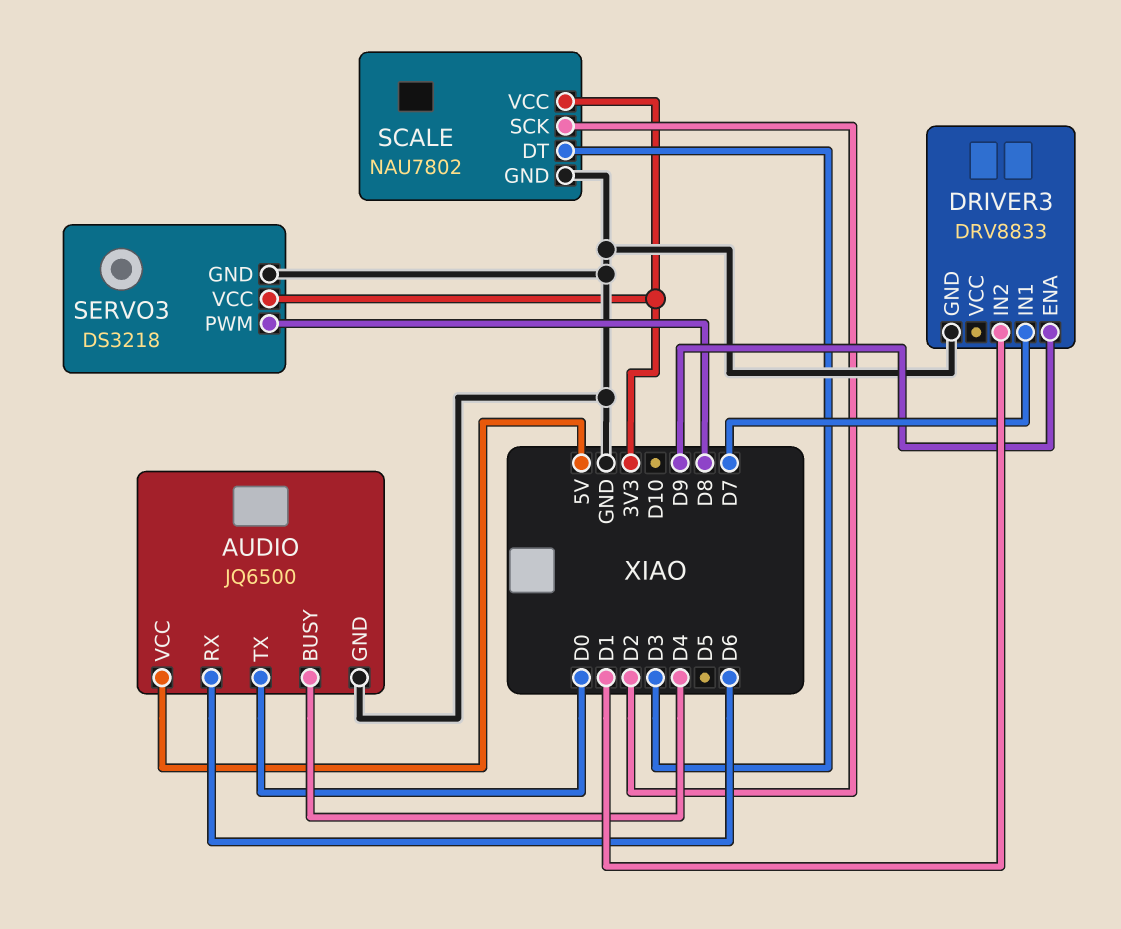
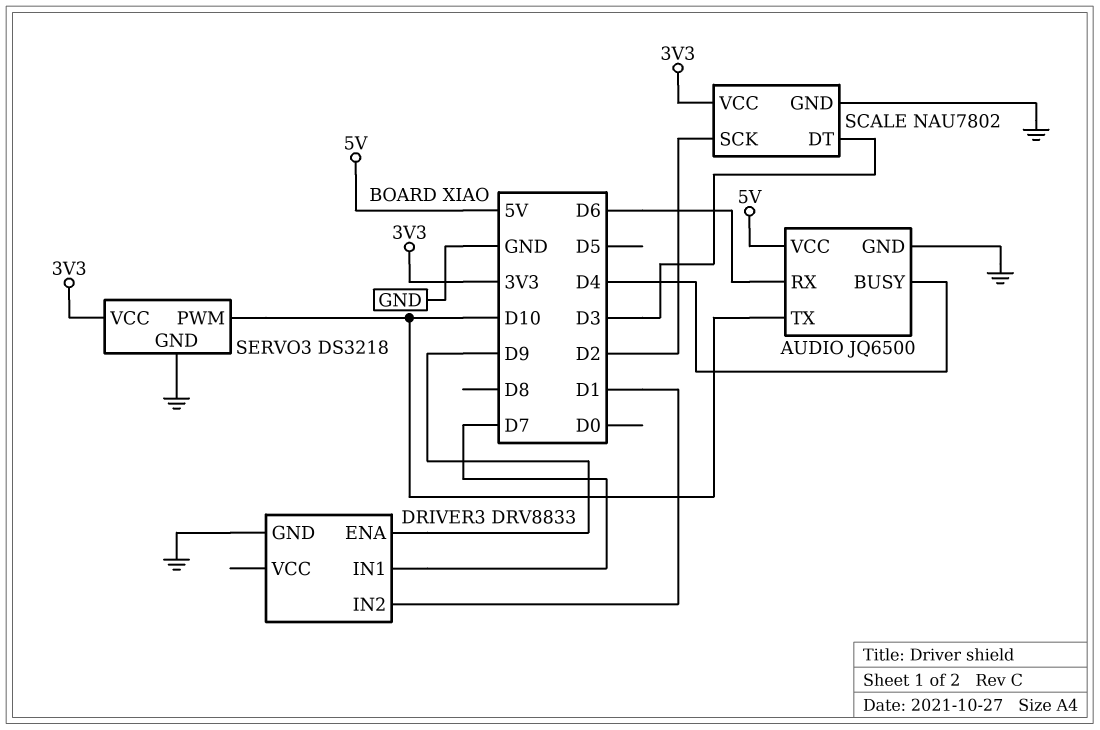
AUDIO pin TX: D0 -> D10
SERVO3 pin PWM: D8 -> D10

